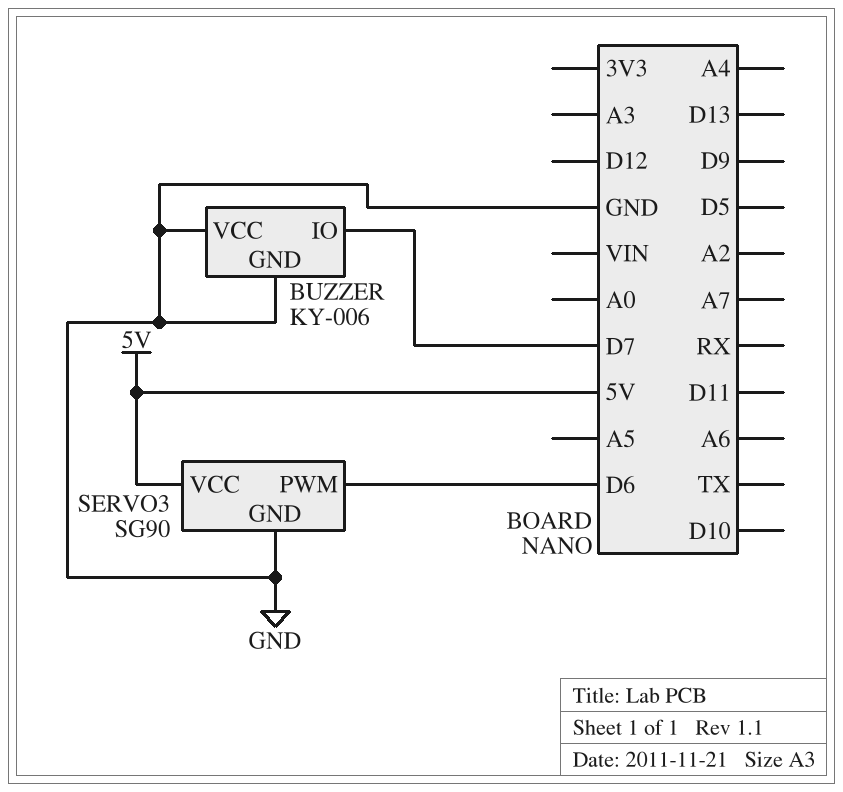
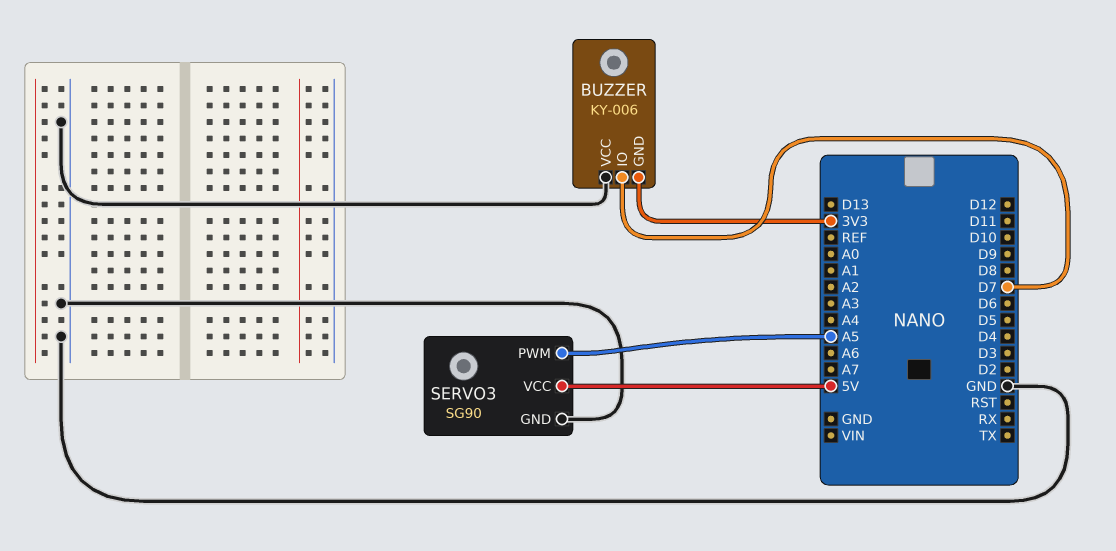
BUZZER pin GND: GND -> 3V3
SERVO3 pin PWM: D6 -> A5

